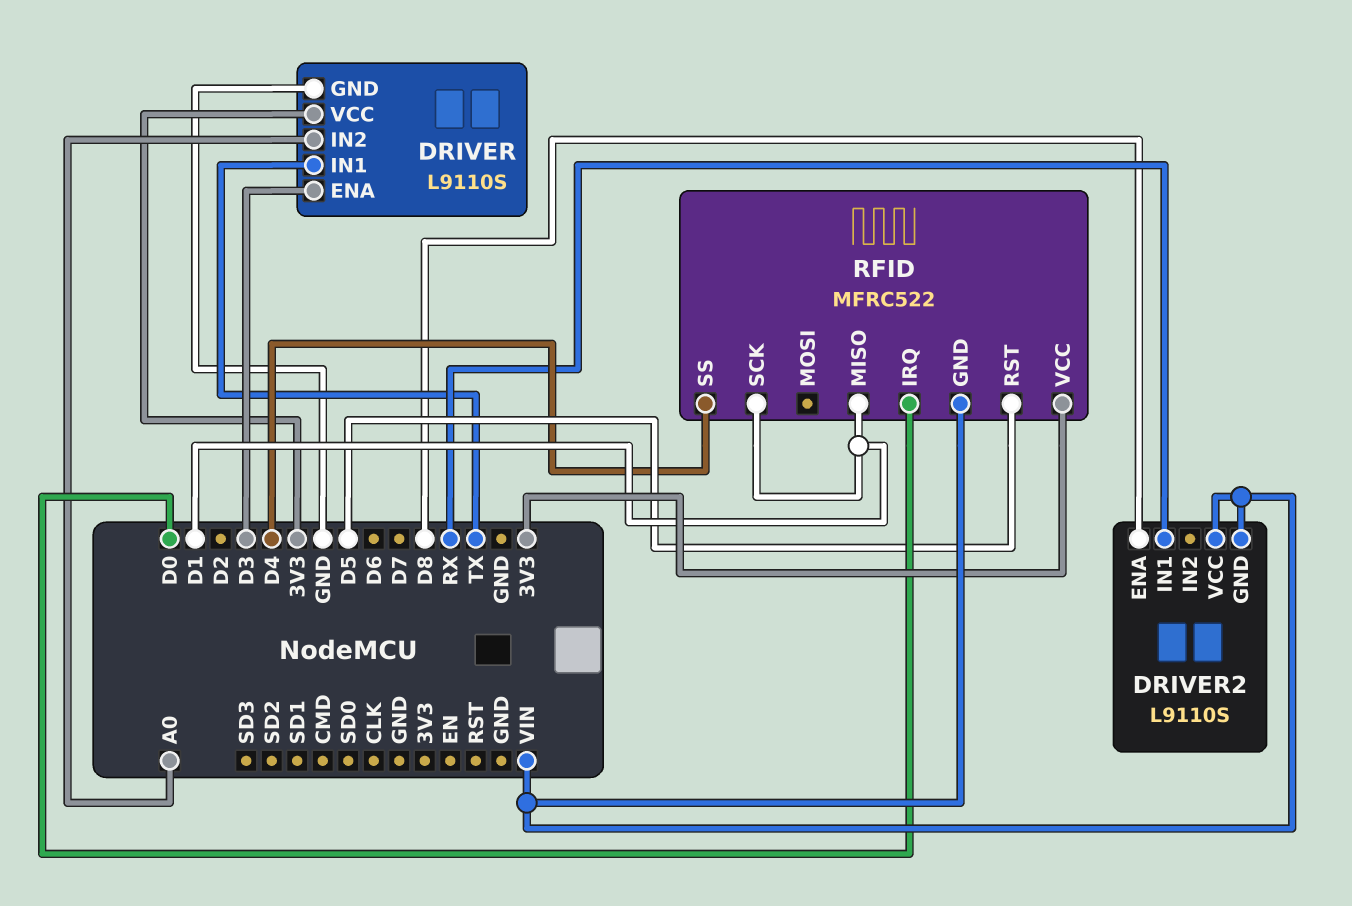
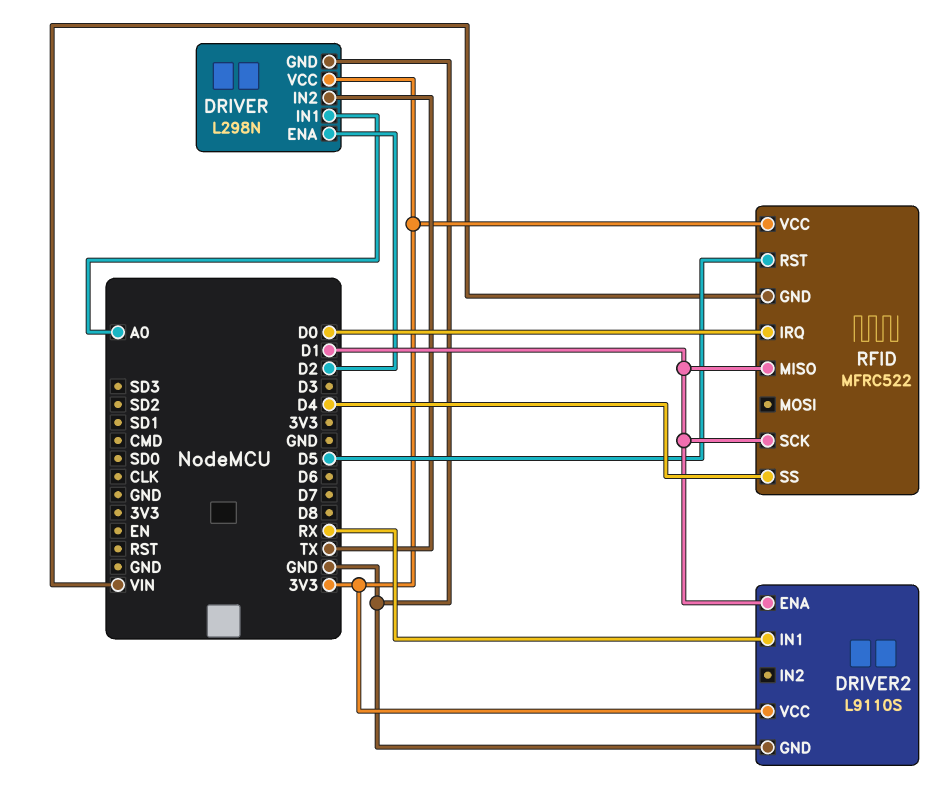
DRIVER: L9110S -> L298N
DRIVER pin ENA: D3 -> D2
DRIVER pin IN1: TX -> A0
DRIVER pin IN2: A0 -> TX
DRIVER2 pin ENA: D8 -> D1
DRIVER2 pin GND: VIN -> GND
DRIVER2 pin VCC: VIN -> 3V3

